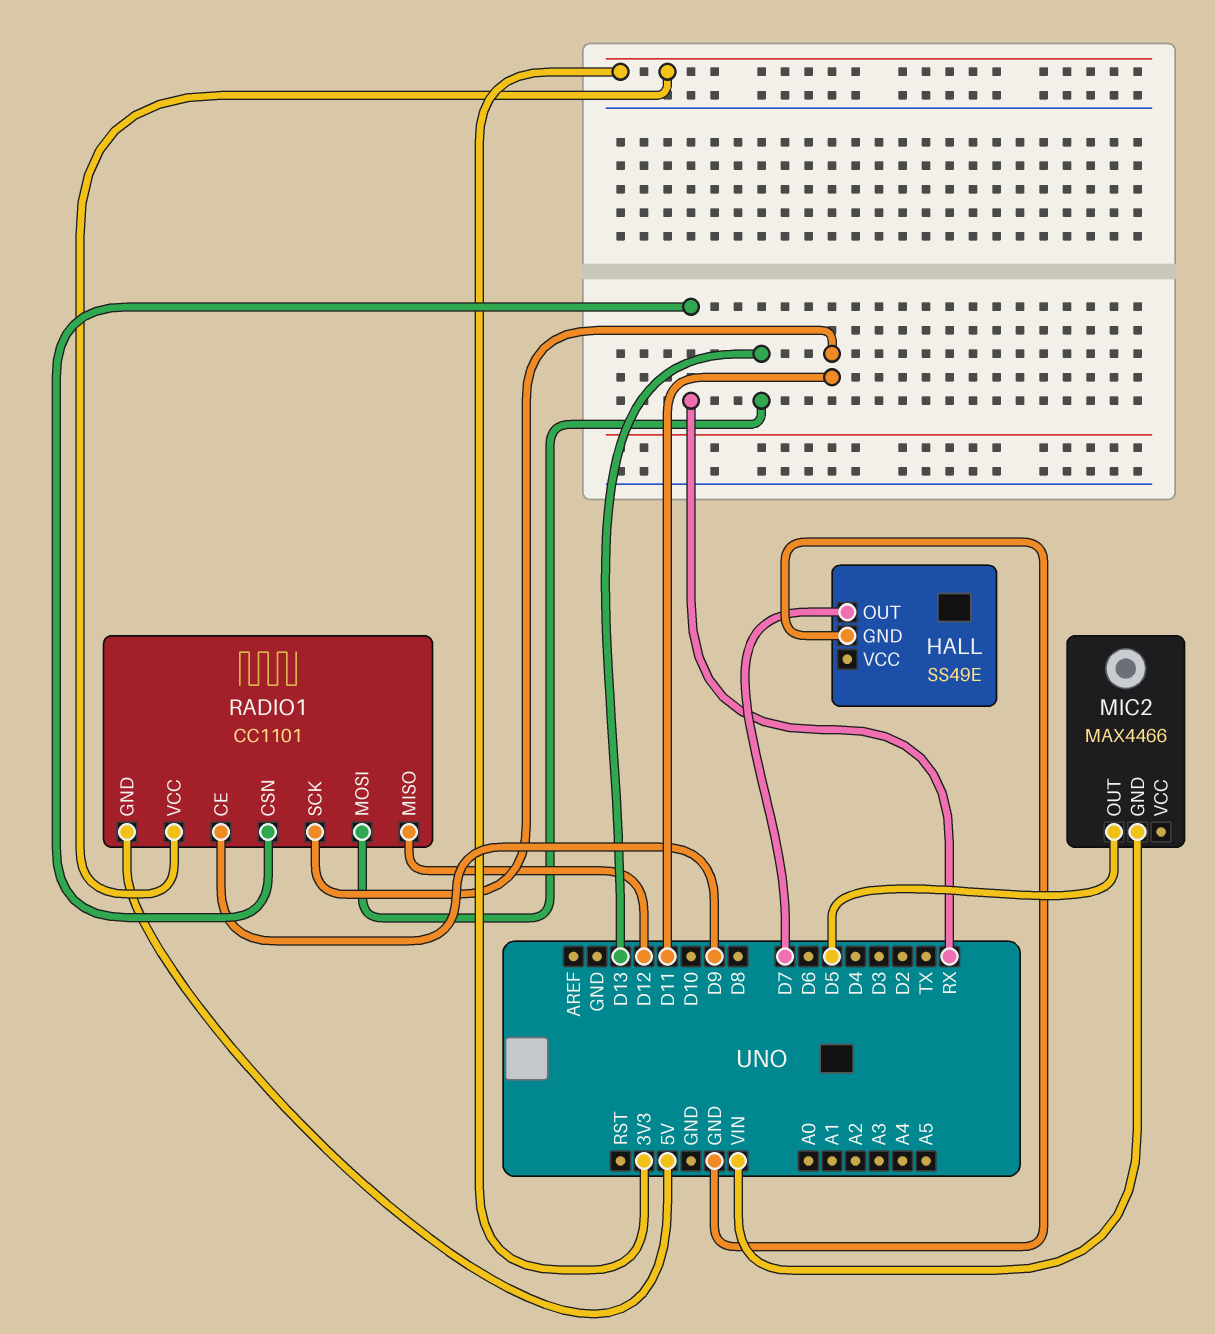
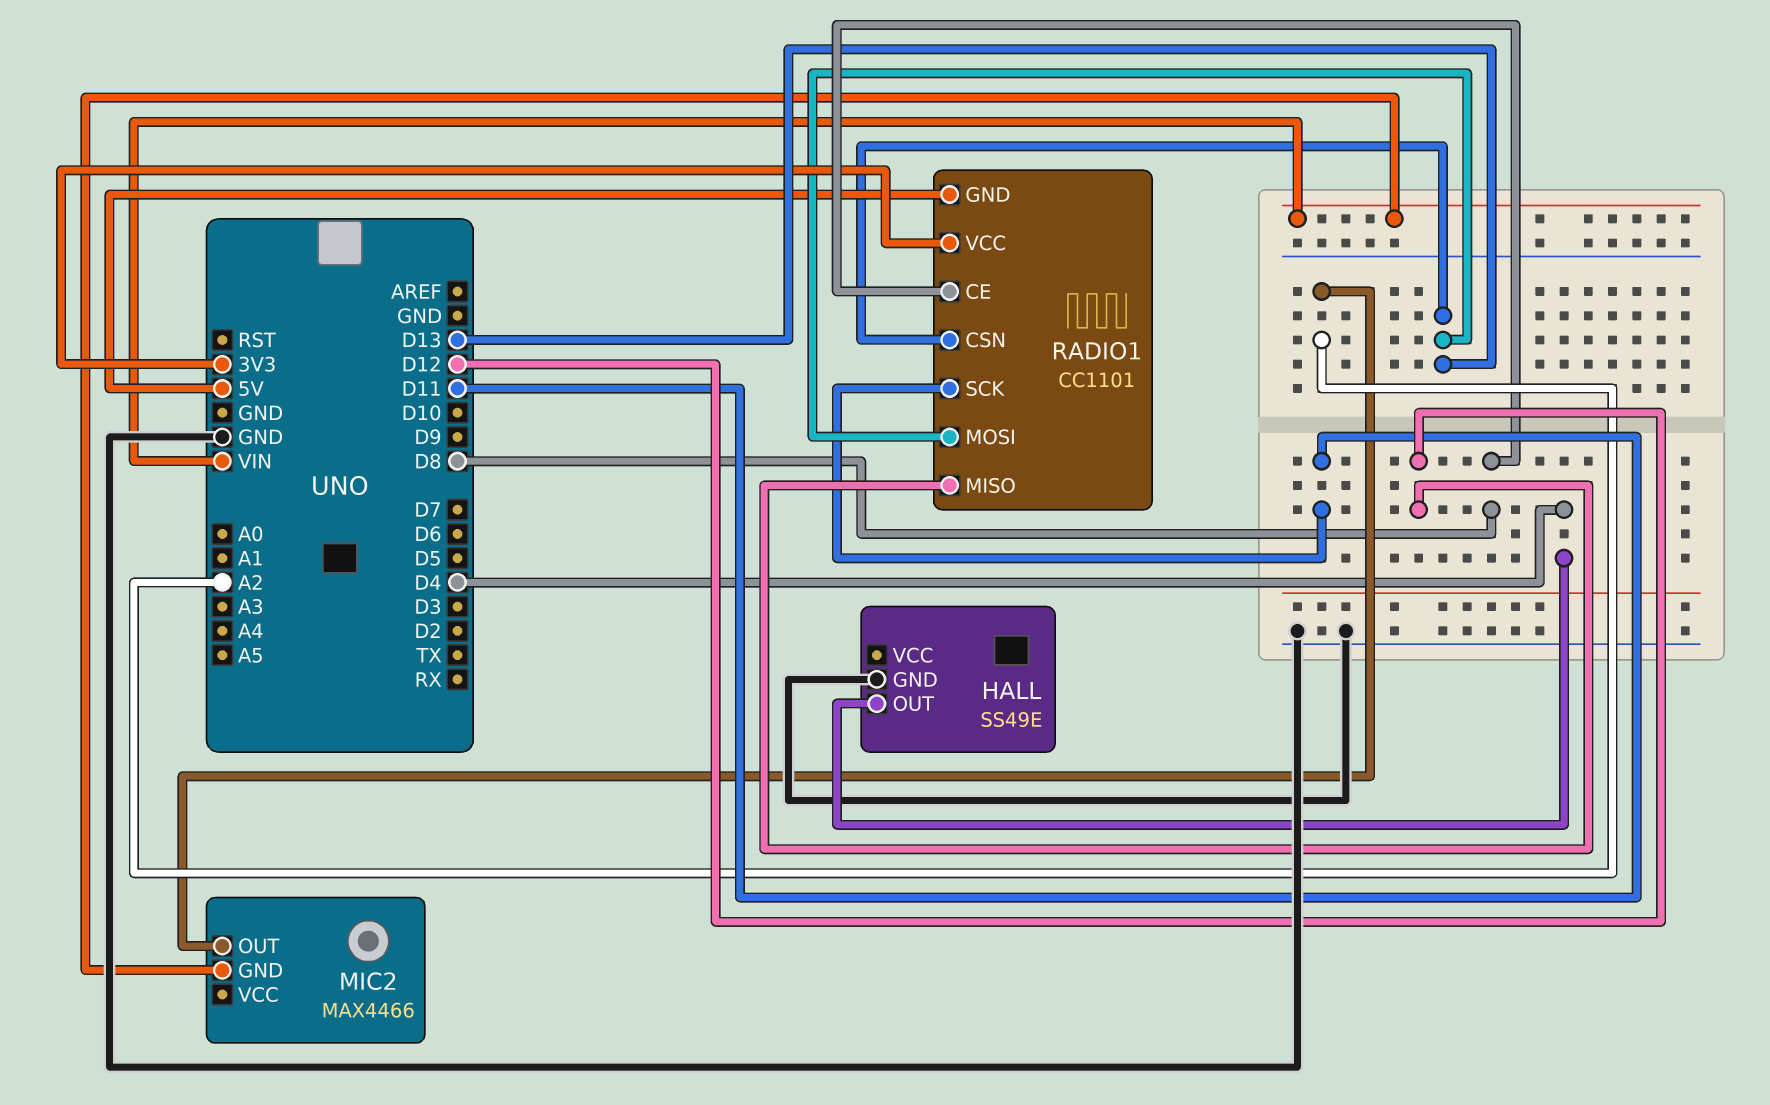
HALL pin OUT: D7 -> D4
MIC2 pin OUT: D5 -> A2
RADIO1 pin CE: D9 -> D8
RADIO1 pin CSN: RX -> D13

